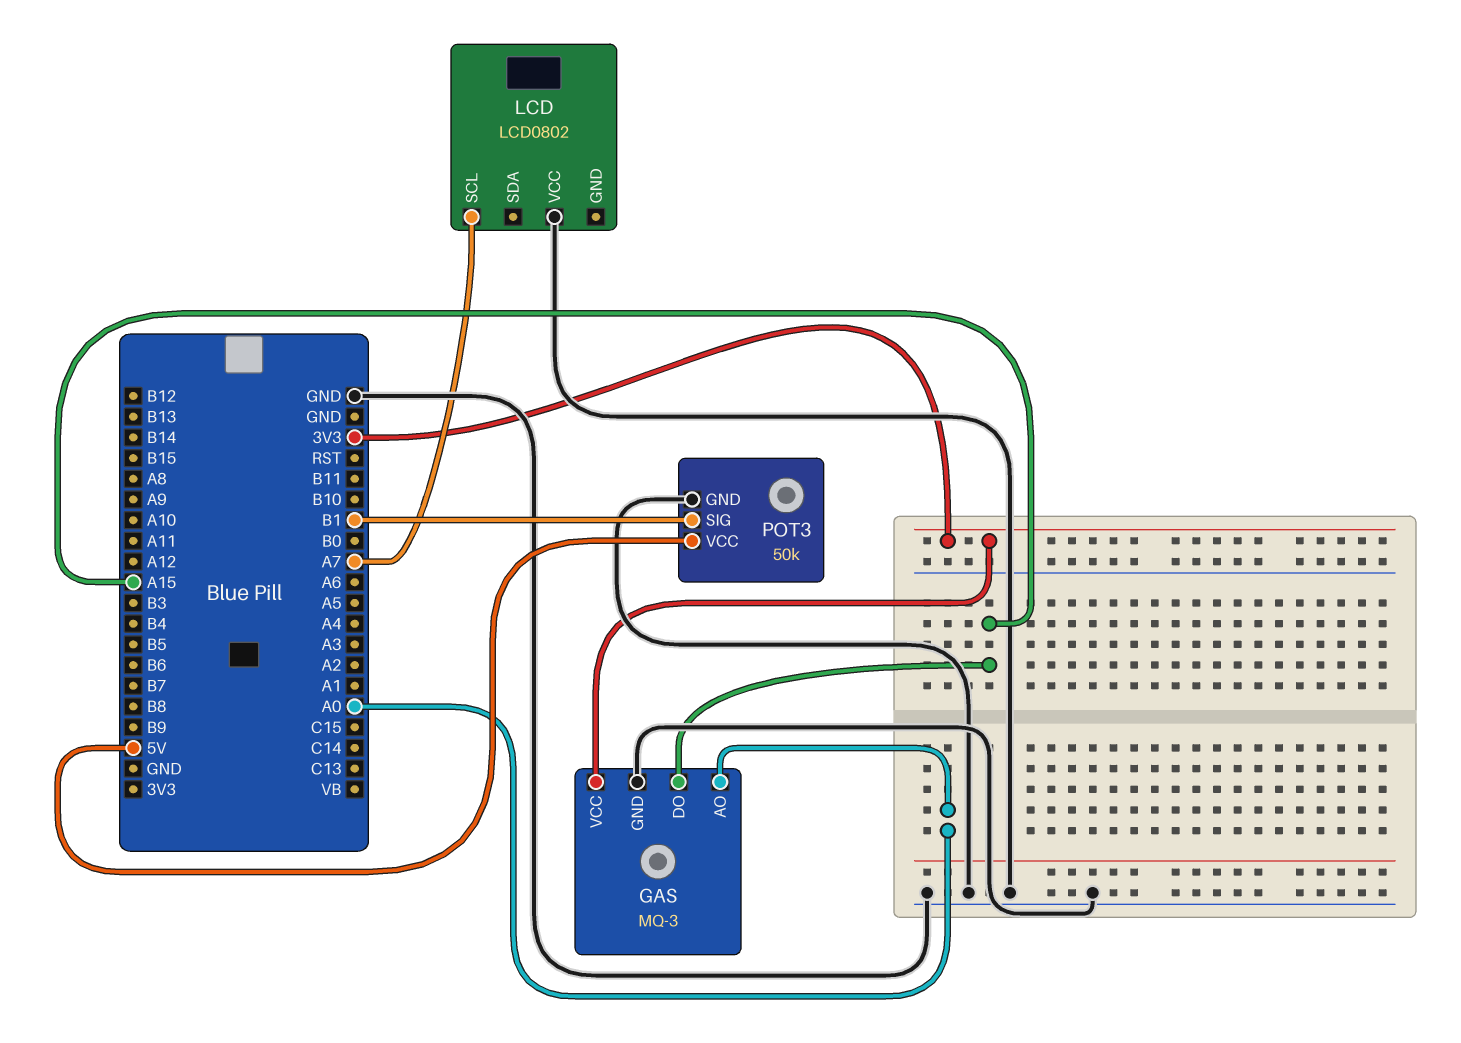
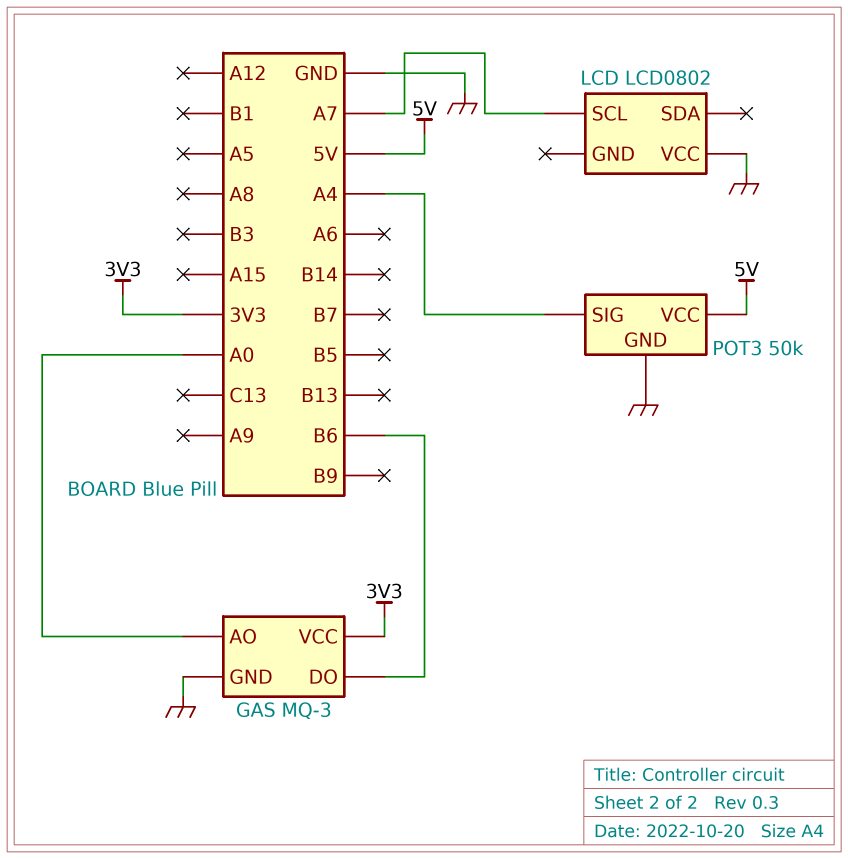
GAS pin DO: A15 -> B6
POT3 pin SIG: B1 -> A4

